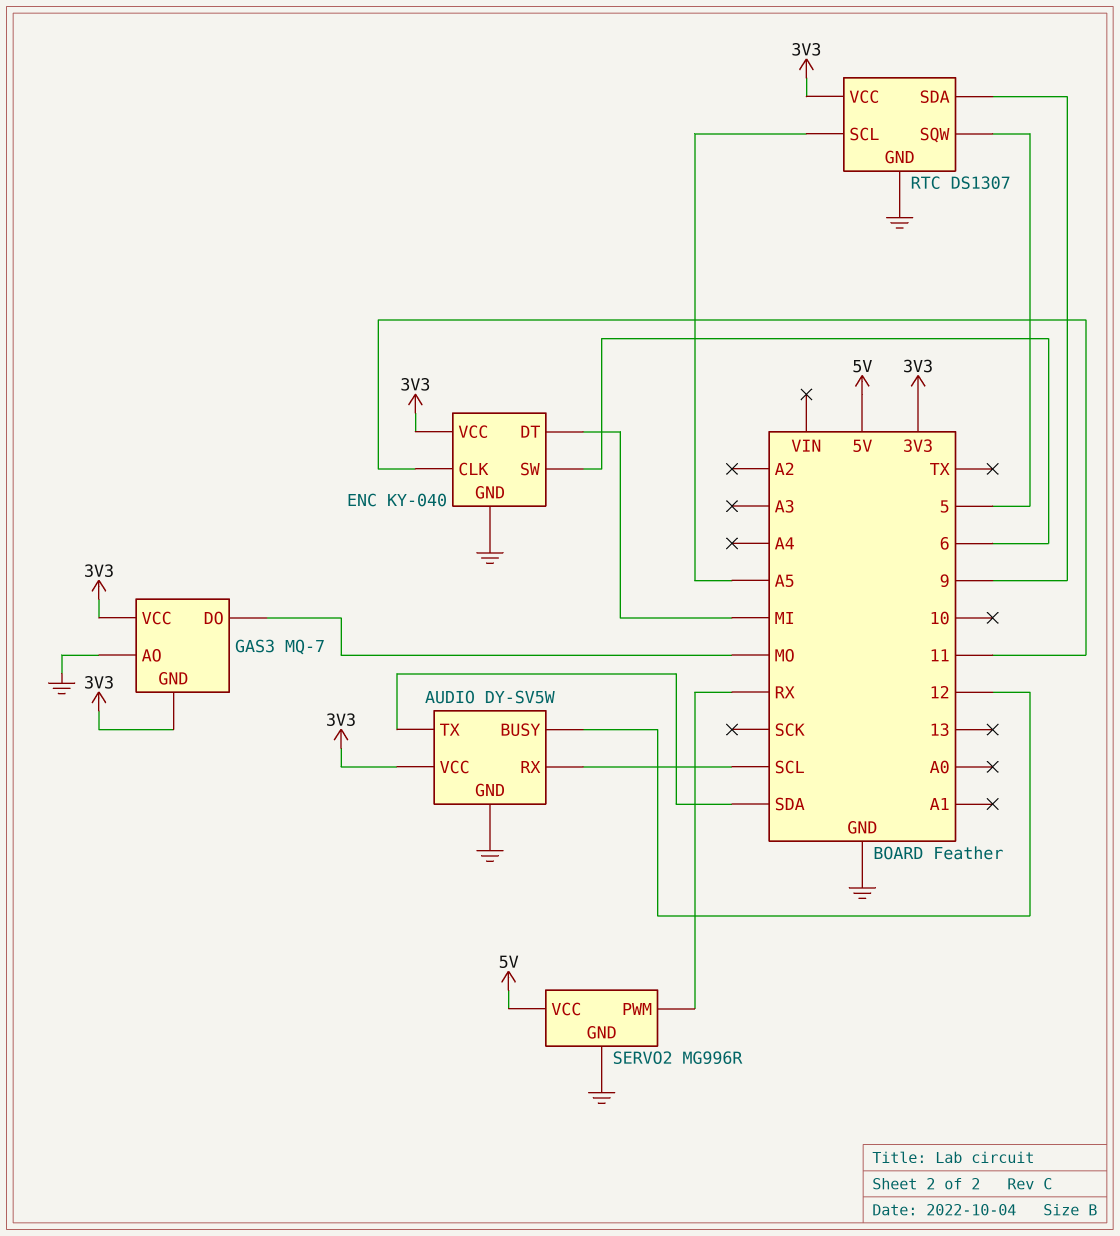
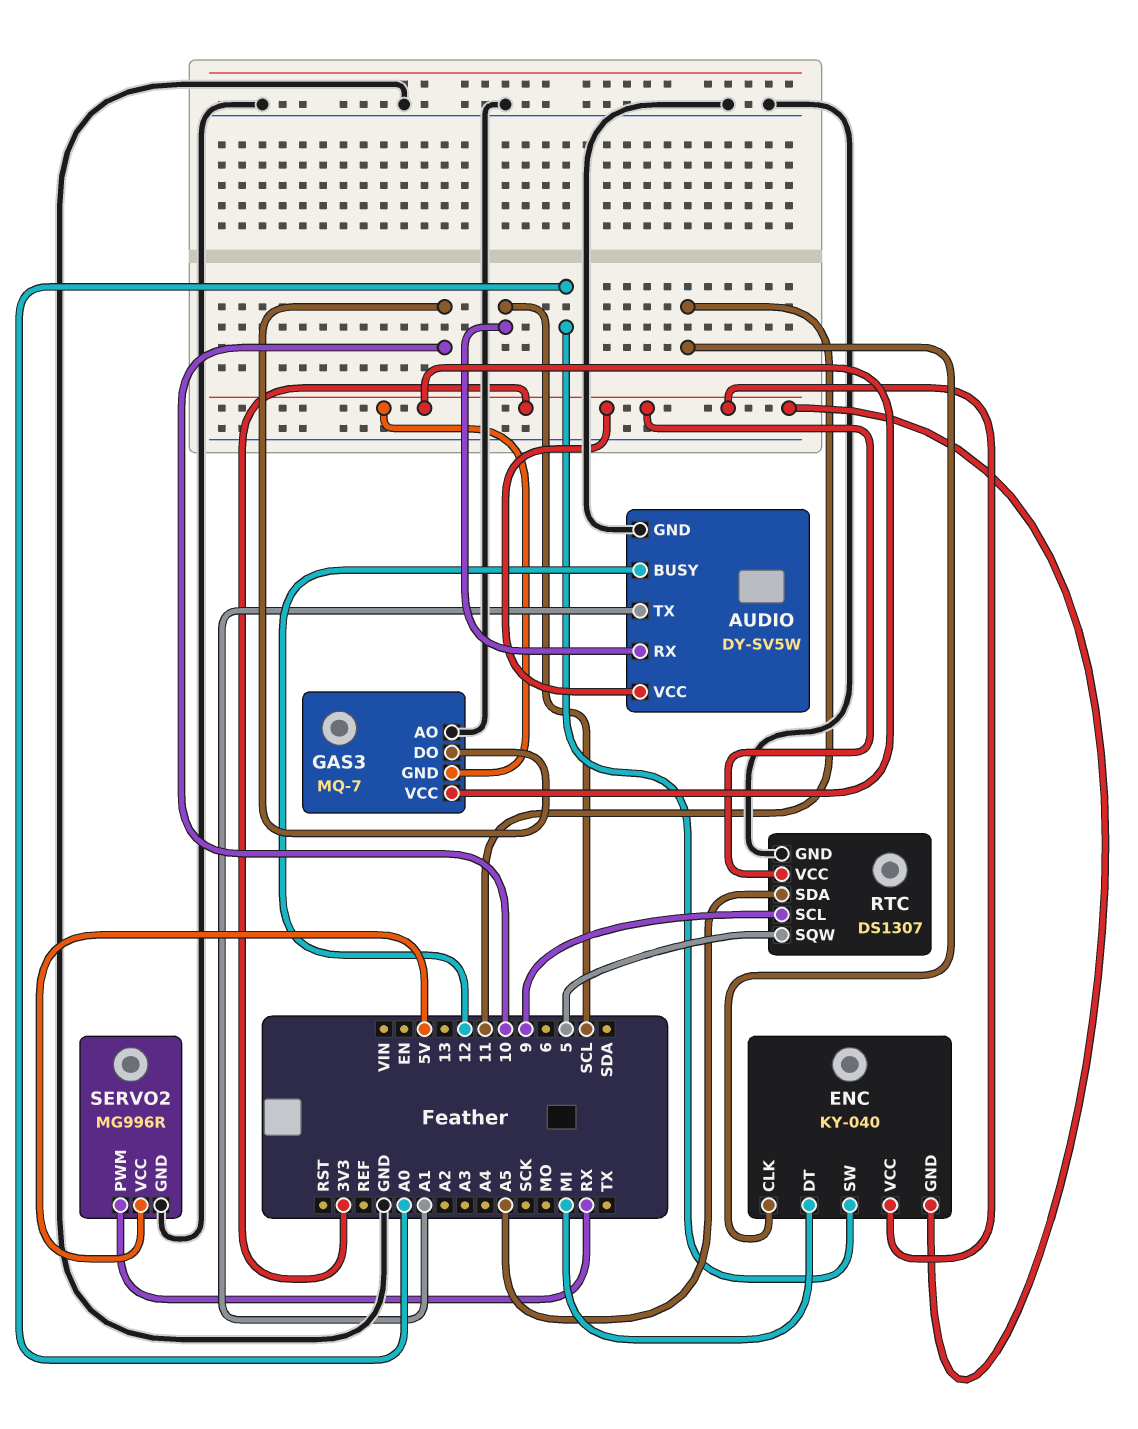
AUDIO pin TX: SDA -> A1
ENC pin GND: GND -> 3V3
ENC pin SW: 6 -> A0
GAS3 pin DO: MO -> 10
RTC pin SCL: A5 -> 9
RTC pin SDA: 9 -> A5

